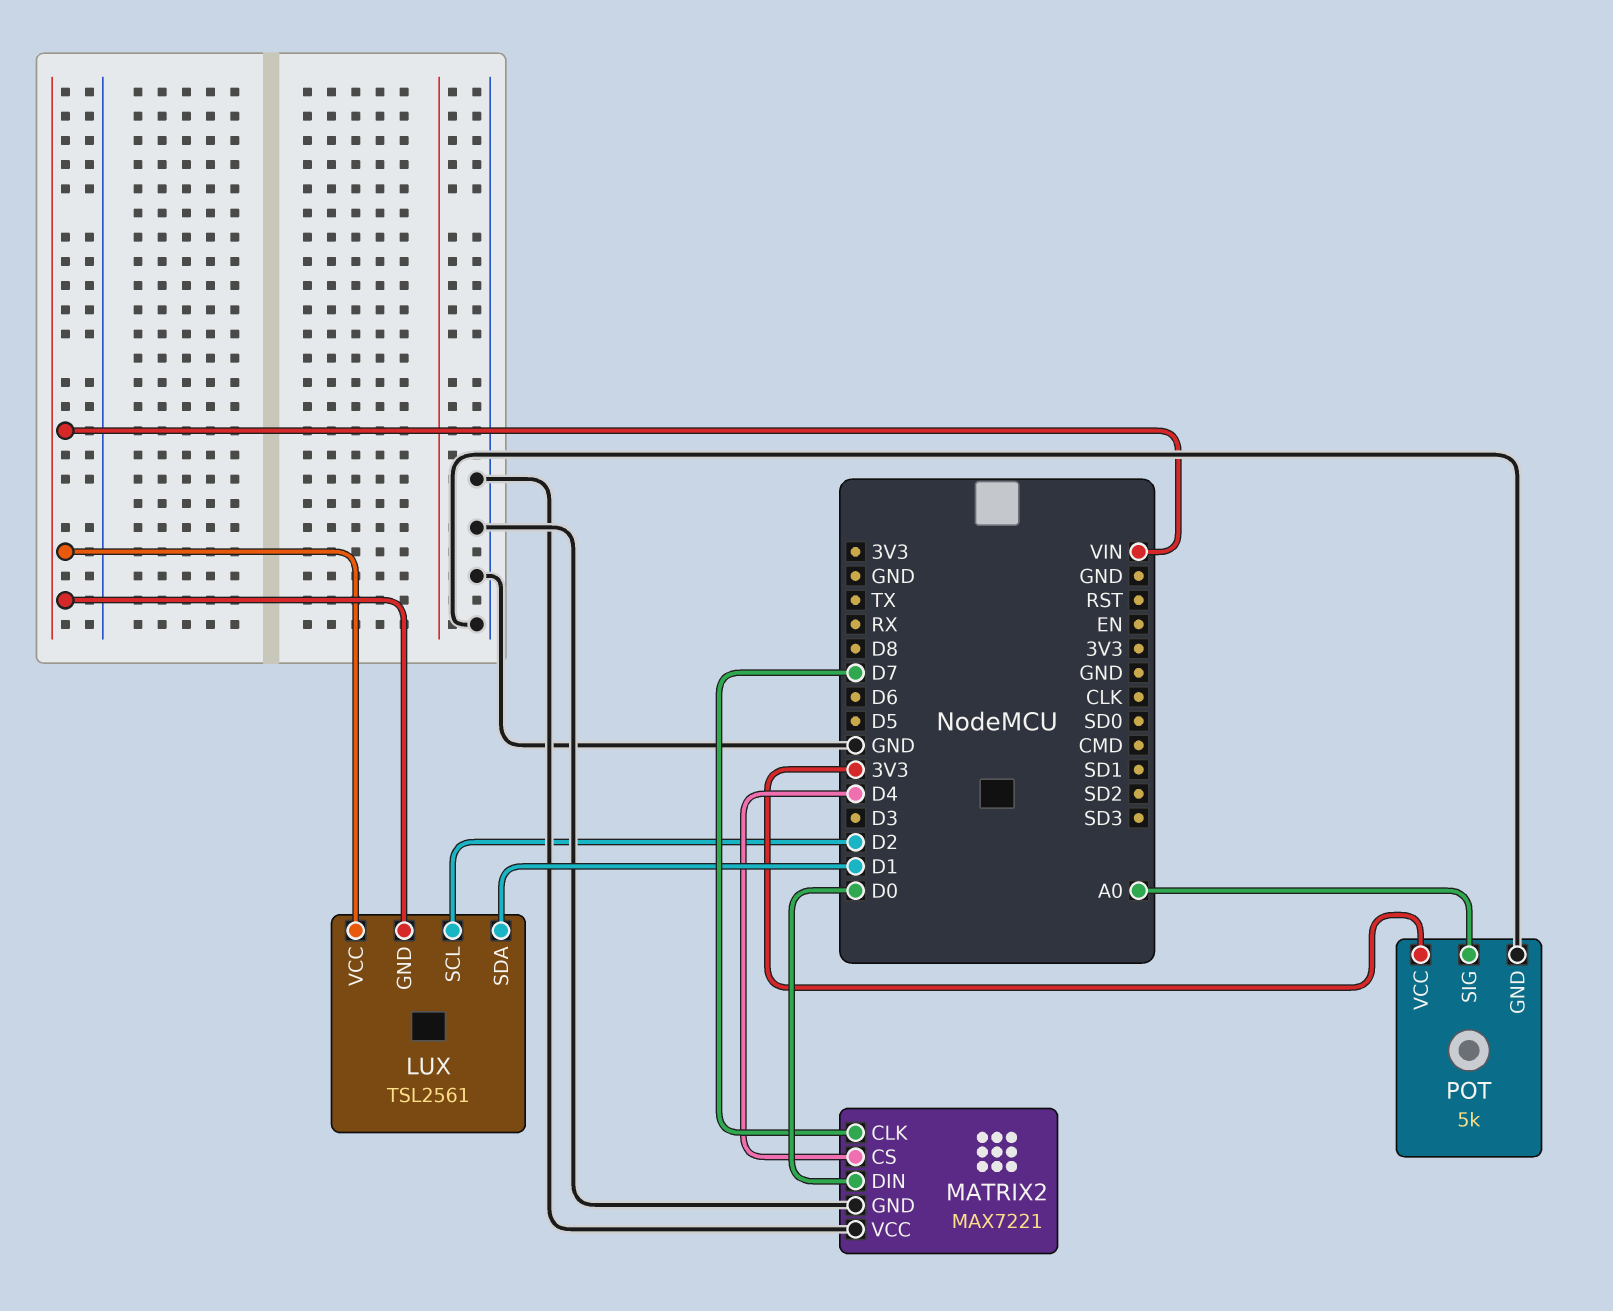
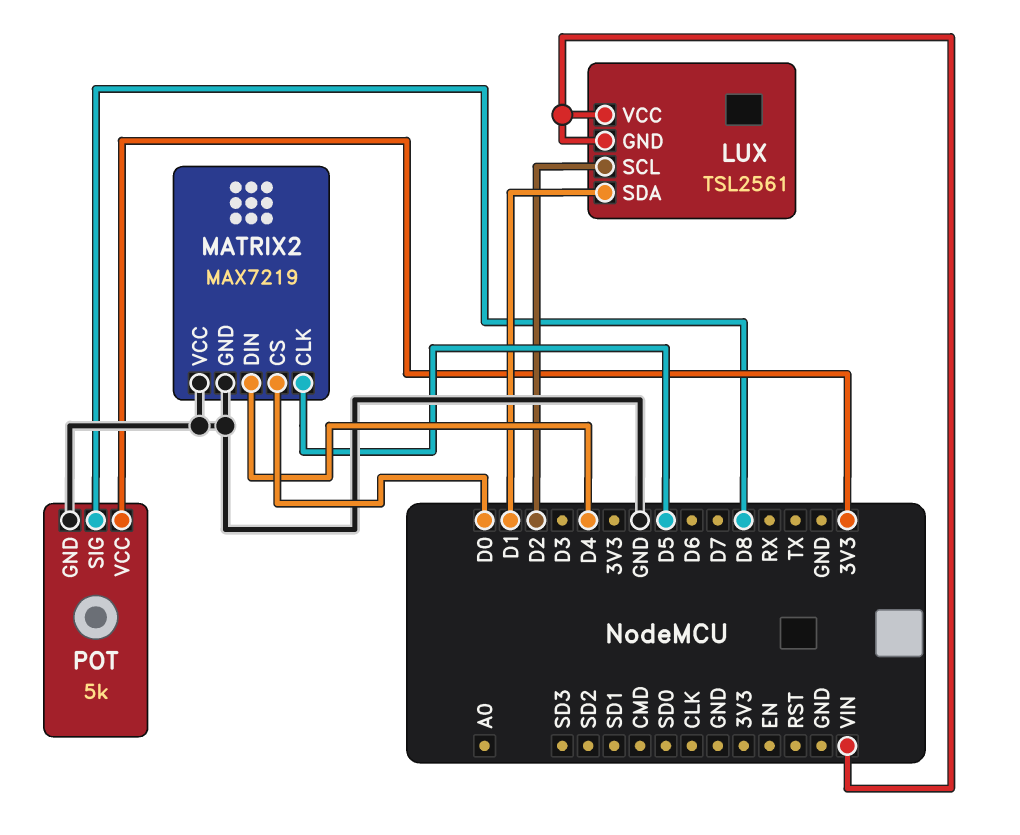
MATRIX2: MAX7221 -> MAX7219
MATRIX2 pin CLK: D7 -> D5
MATRIX2 pin CS: D4 -> D0
MATRIX2 pin DIN: D0 -> D4
POT pin SIG: A0 -> D8

